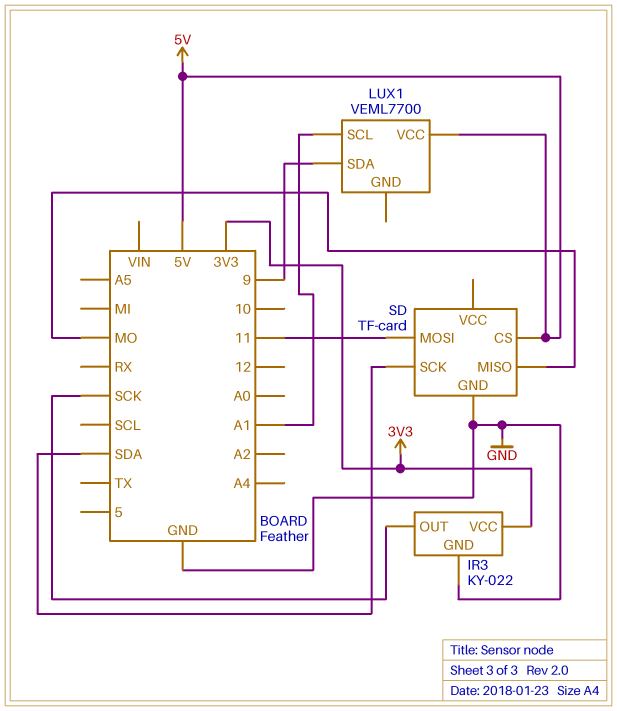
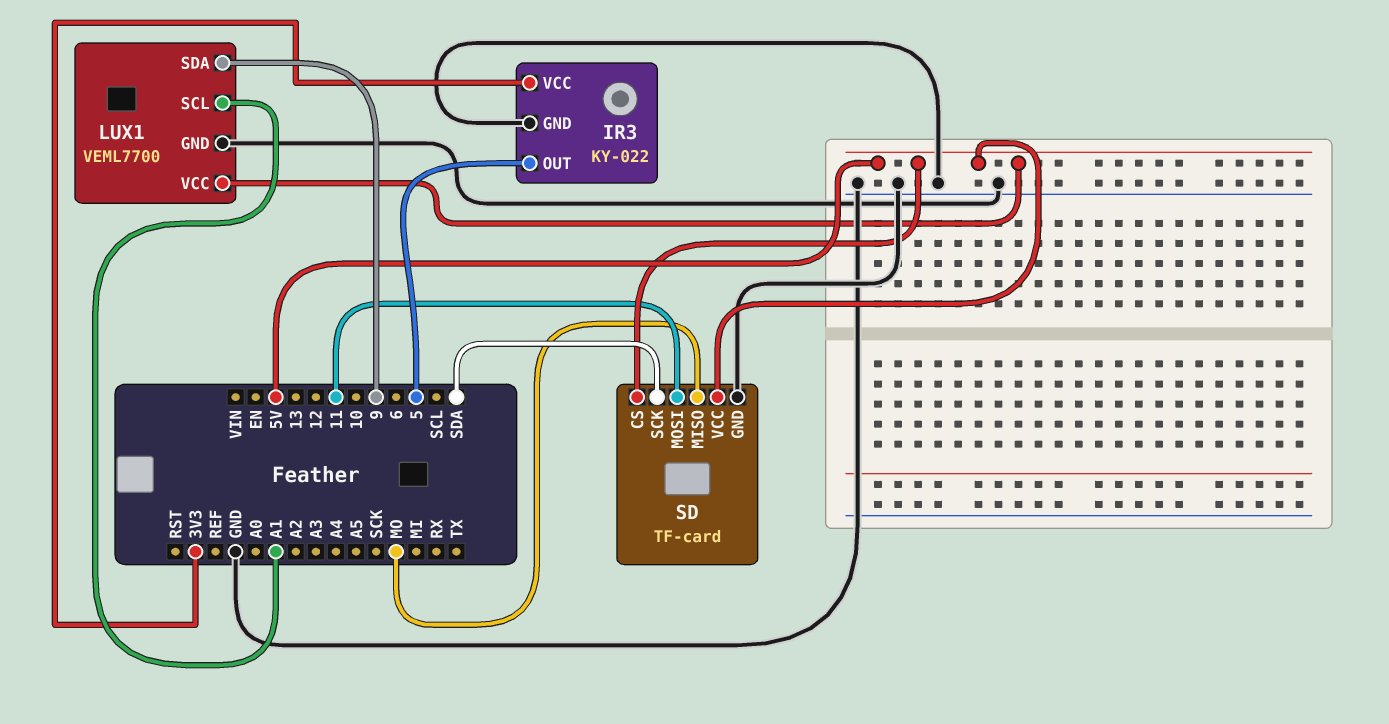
IR3 pin OUT: SCK -> 5
LUX1 pin GND: none -> GND
SD pin VCC: none -> 5V

